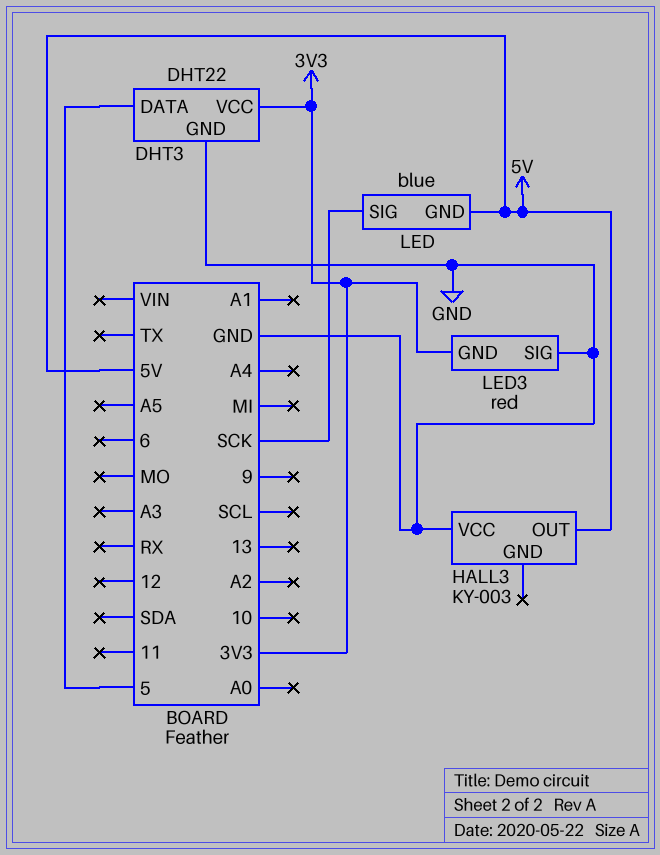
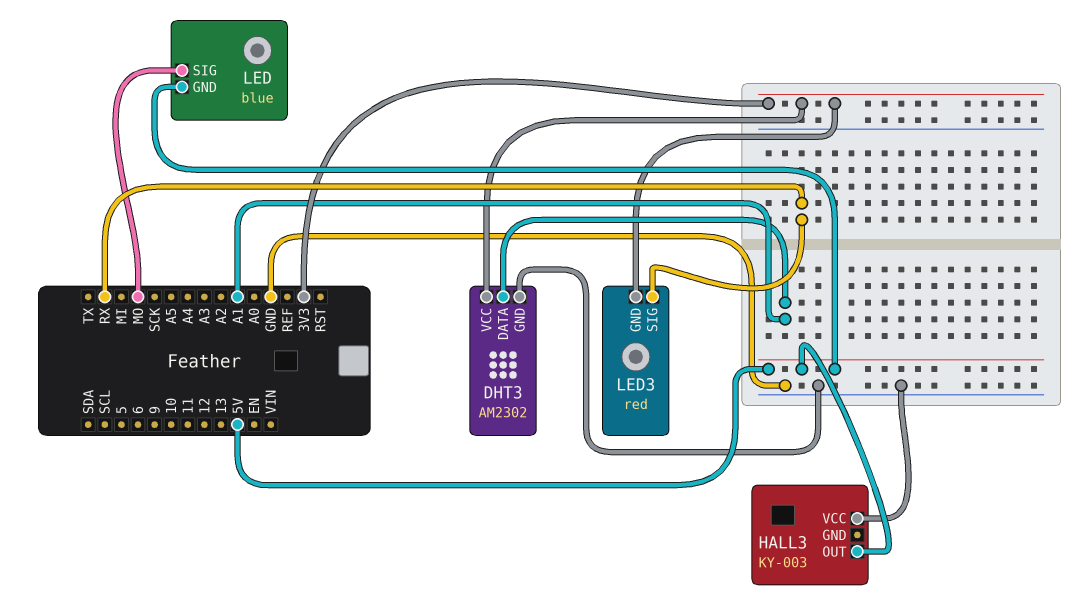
DHT3: DHT22 -> AM2302
DHT3 pin DATA: 5 -> A1
LED pin SIG: SCK -> MO
LED3 pin SIG: GND -> RX

